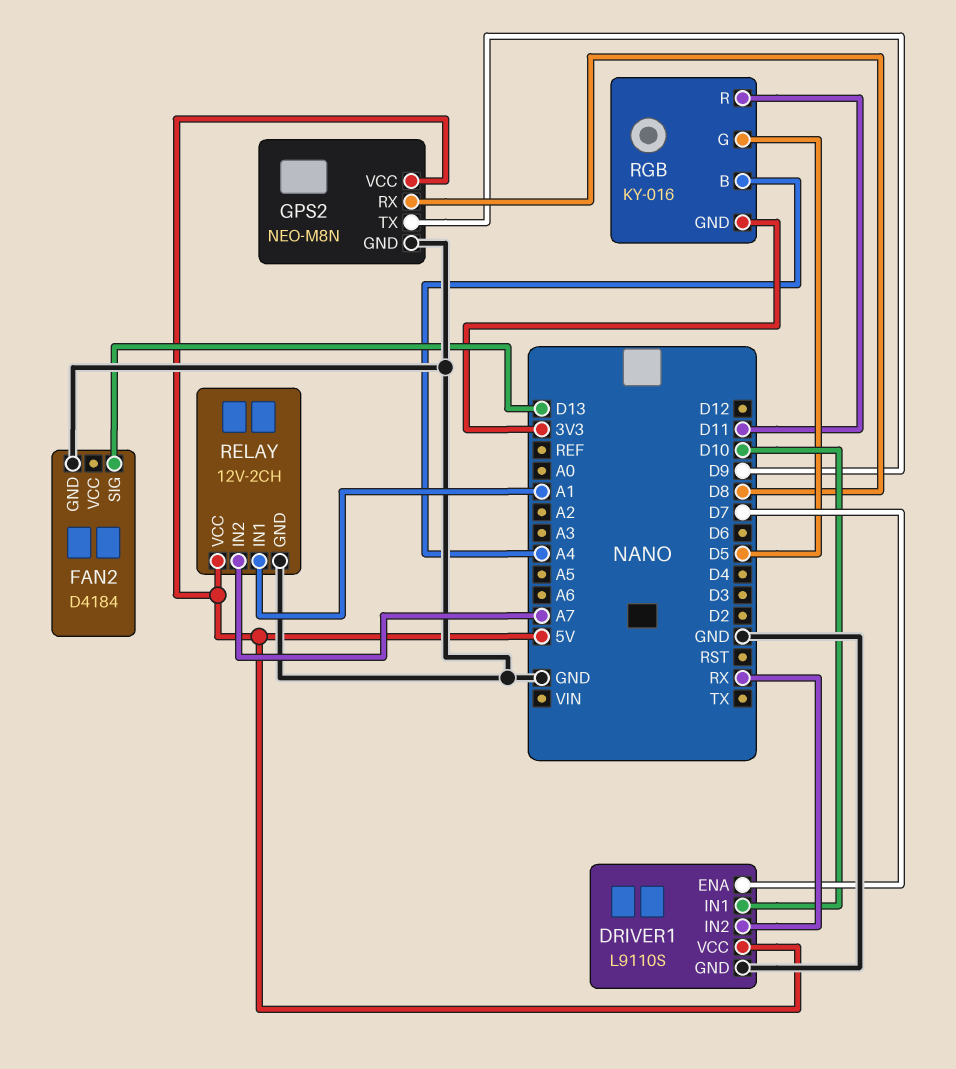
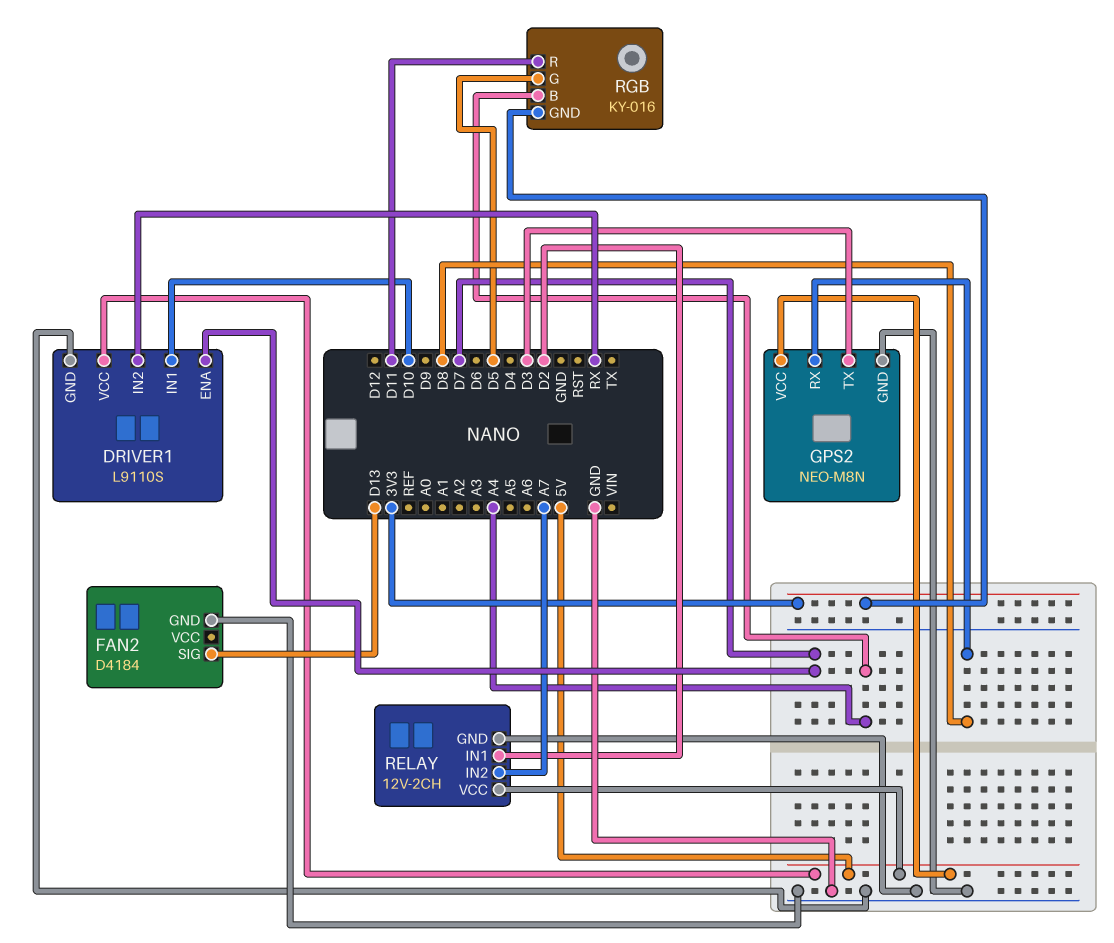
GPS2 pin TX: D9 -> D3
RELAY pin IN1: A1 -> D2

